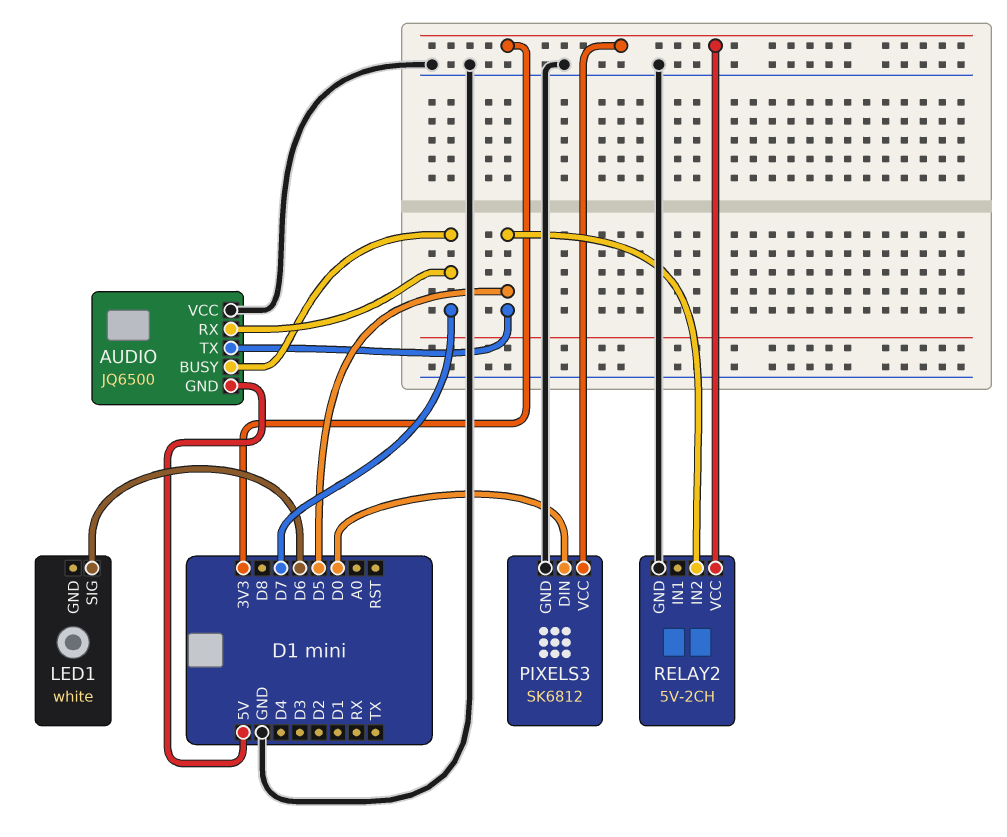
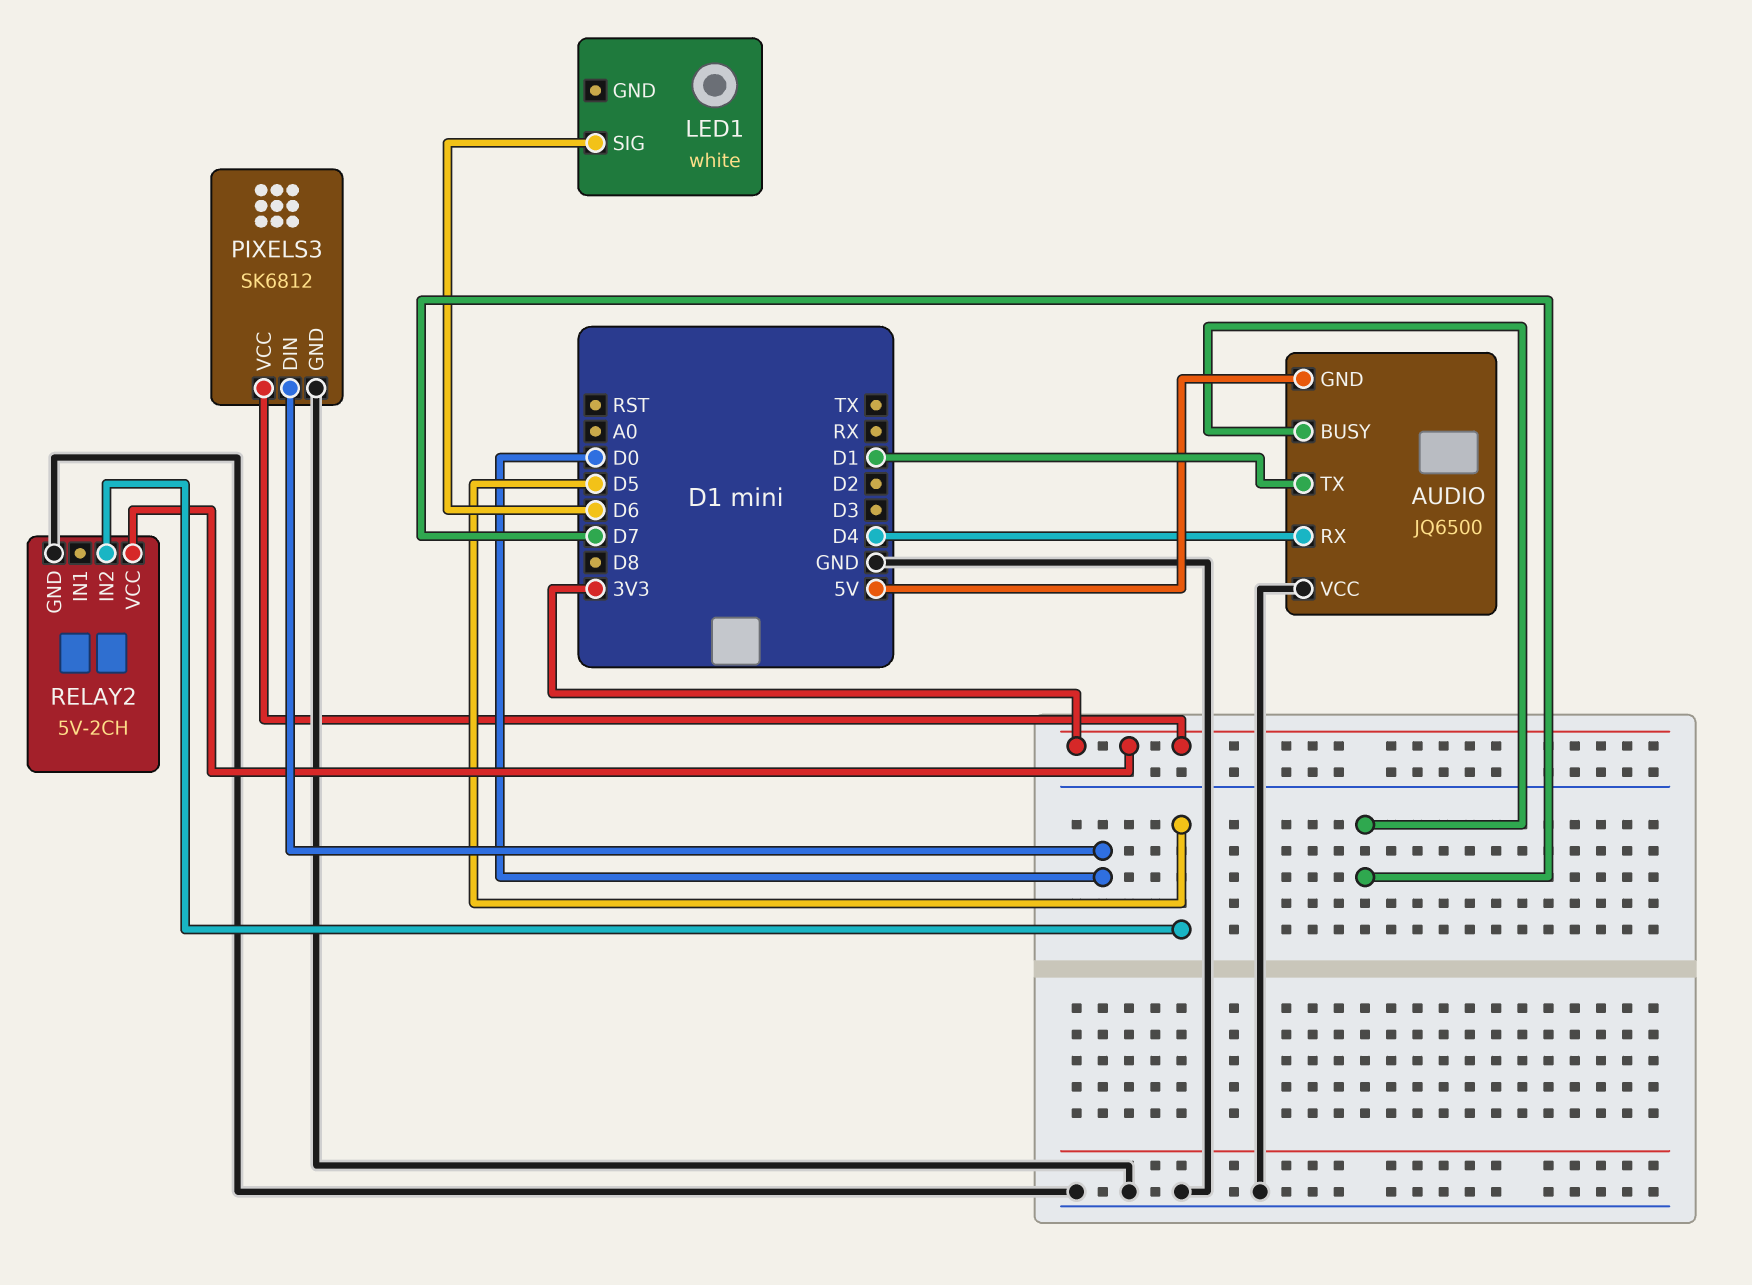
AUDIO pin RX: D7 -> D4
AUDIO pin TX: D5 -> D1

